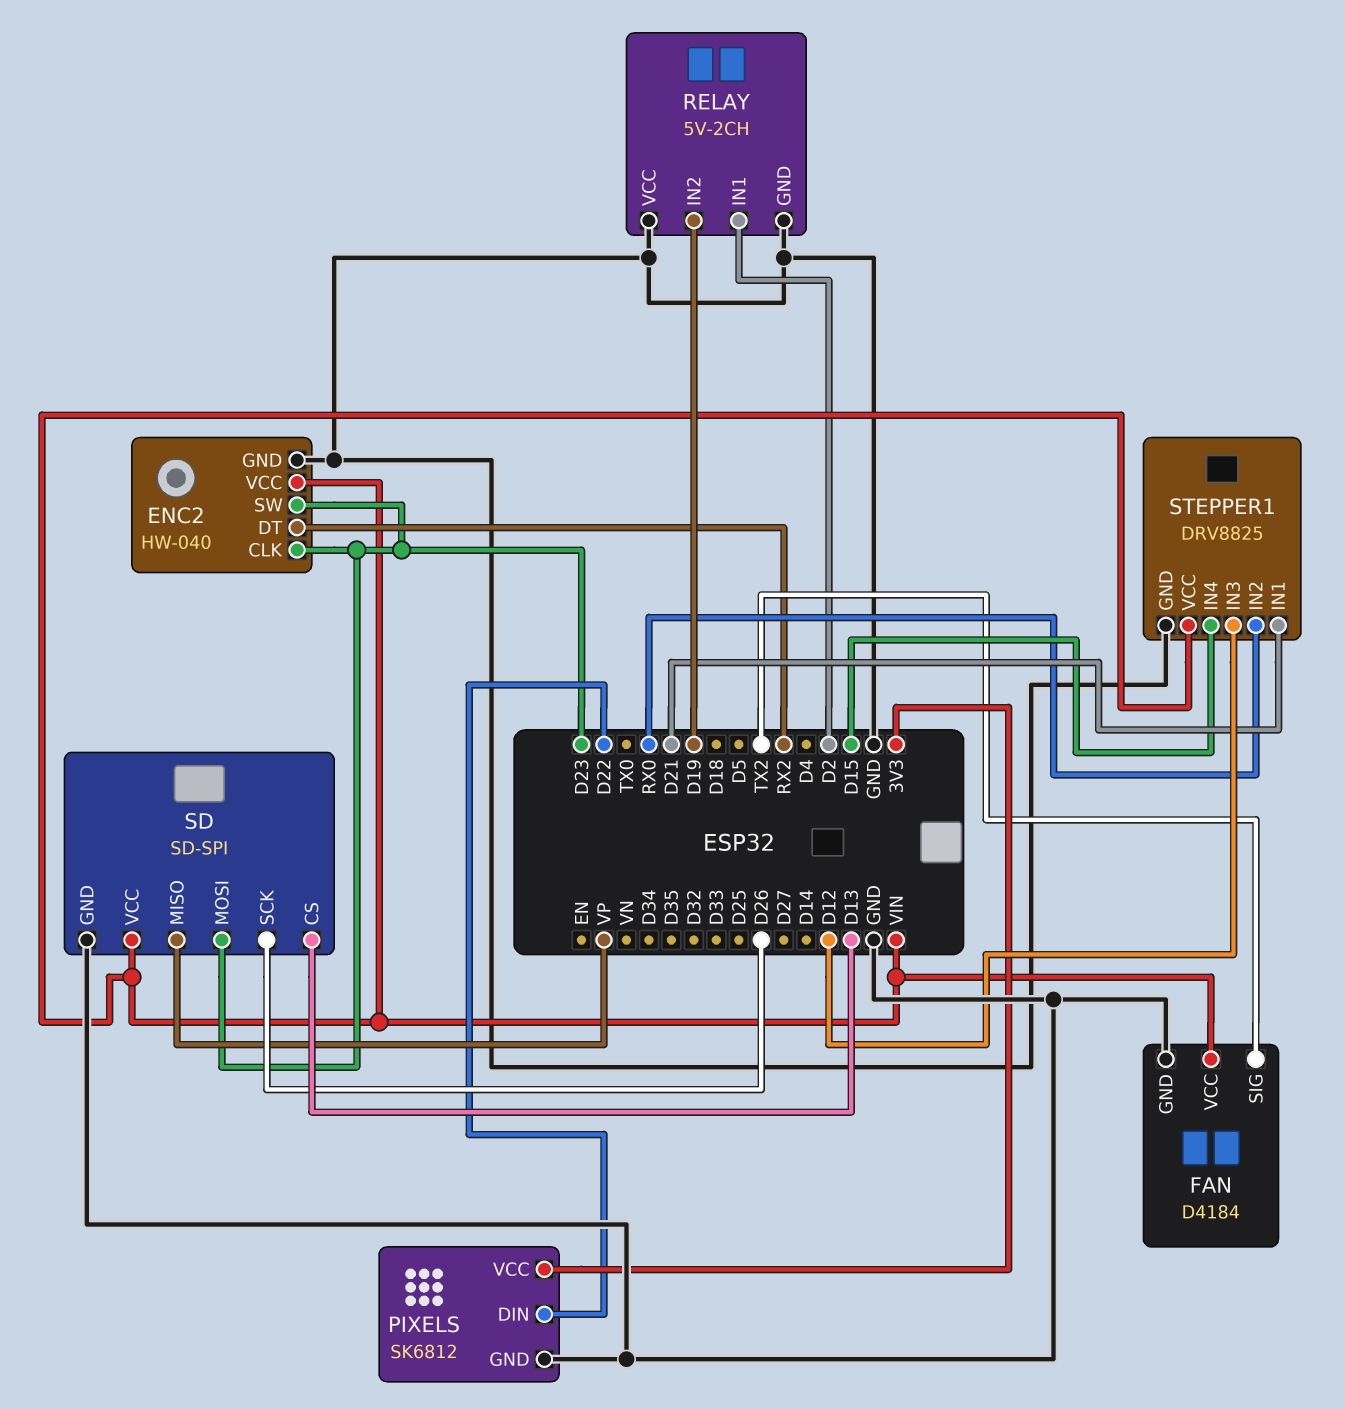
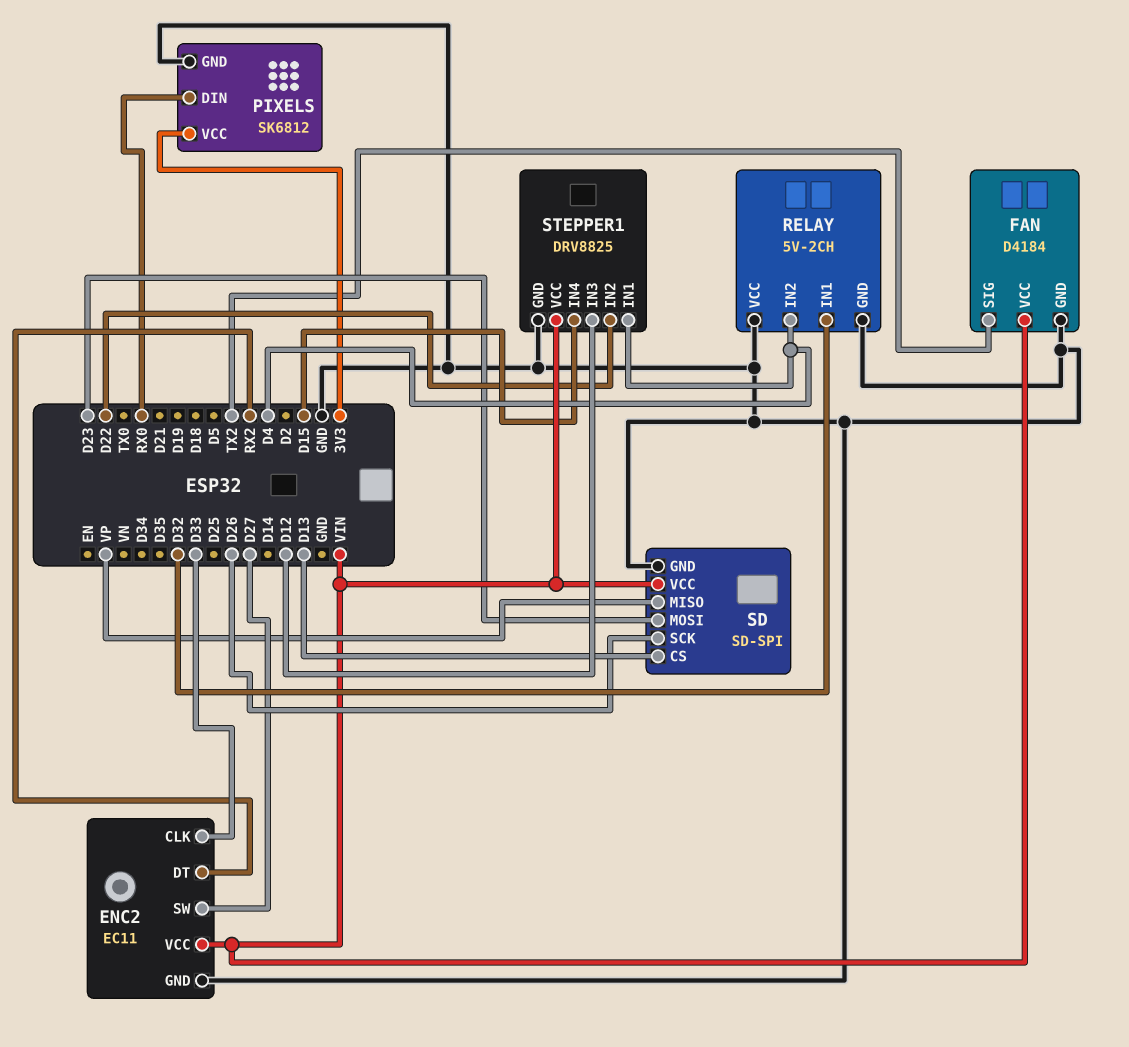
ENC2: HW-040 -> EC11
ENC2 pin CLK: D23 -> D33
ENC2 pin SW: D23 -> D27
PIXELS pin DIN: D22 -> RX0
RELAY pin IN1: D2 -> D32
RELAY pin IN2: D19 -> D4
STEPPER1 pin IN1: D21 -> D4
STEPPER1 pin IN2: RX0 -> D22

